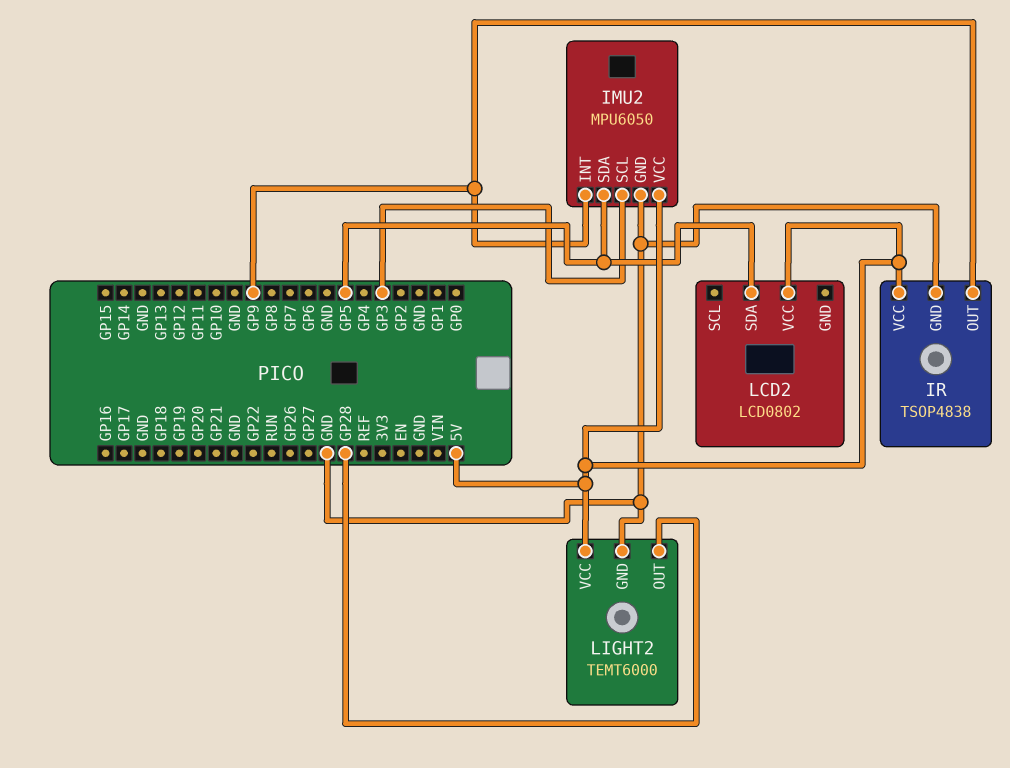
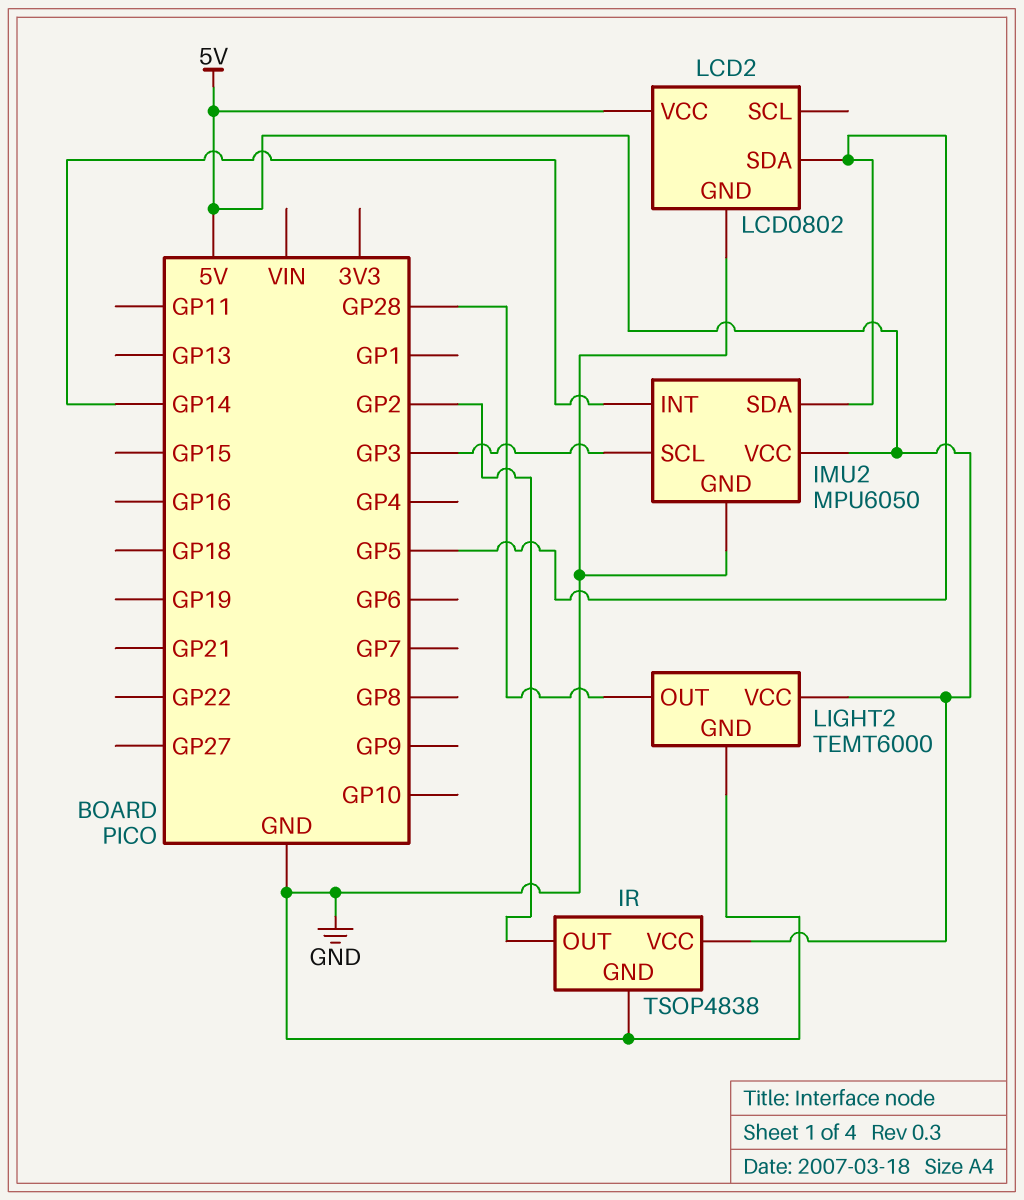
IMU2 pin INT: GP9 -> GP14
IR pin OUT: GP9 -> GP2
LCD2 pin GND: none -> GND

